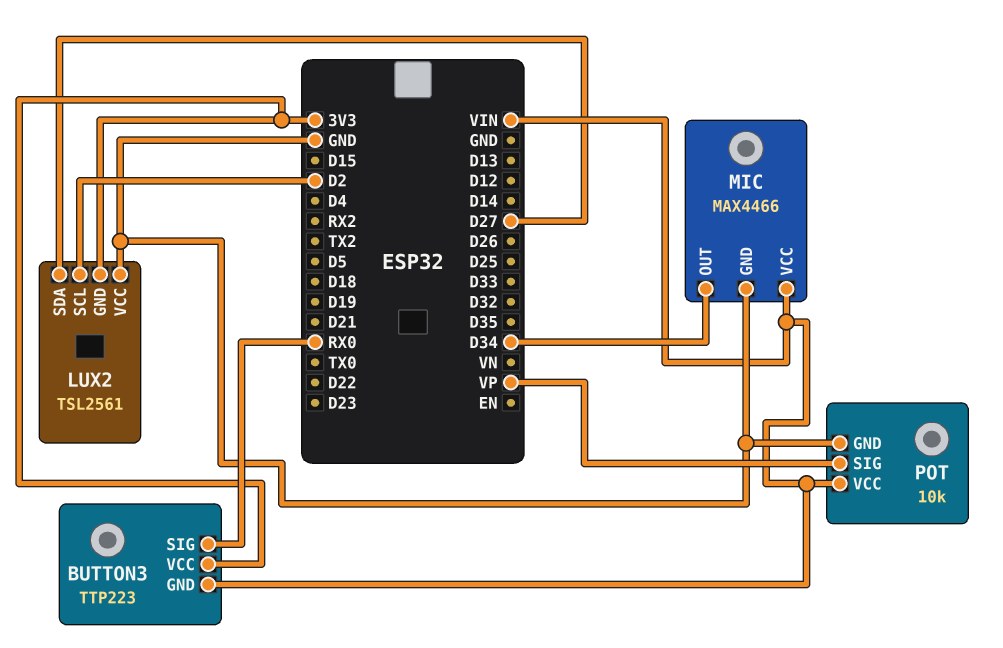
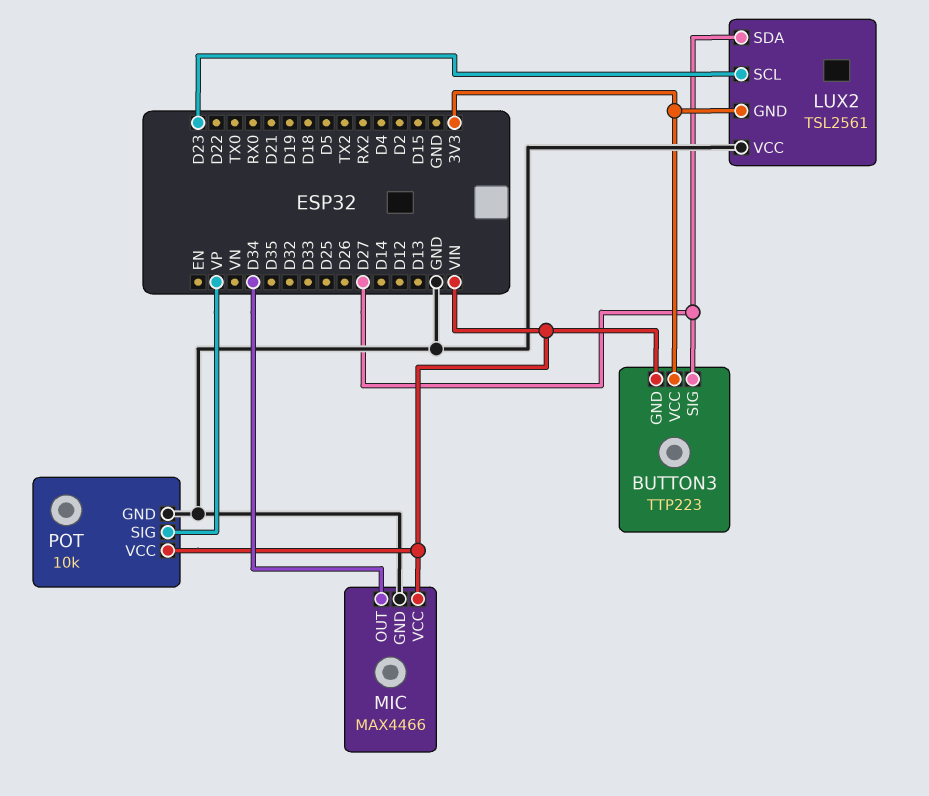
BUTTON3 pin SIG: RX0 -> D27
LUX2 pin SCL: D2 -> D23

